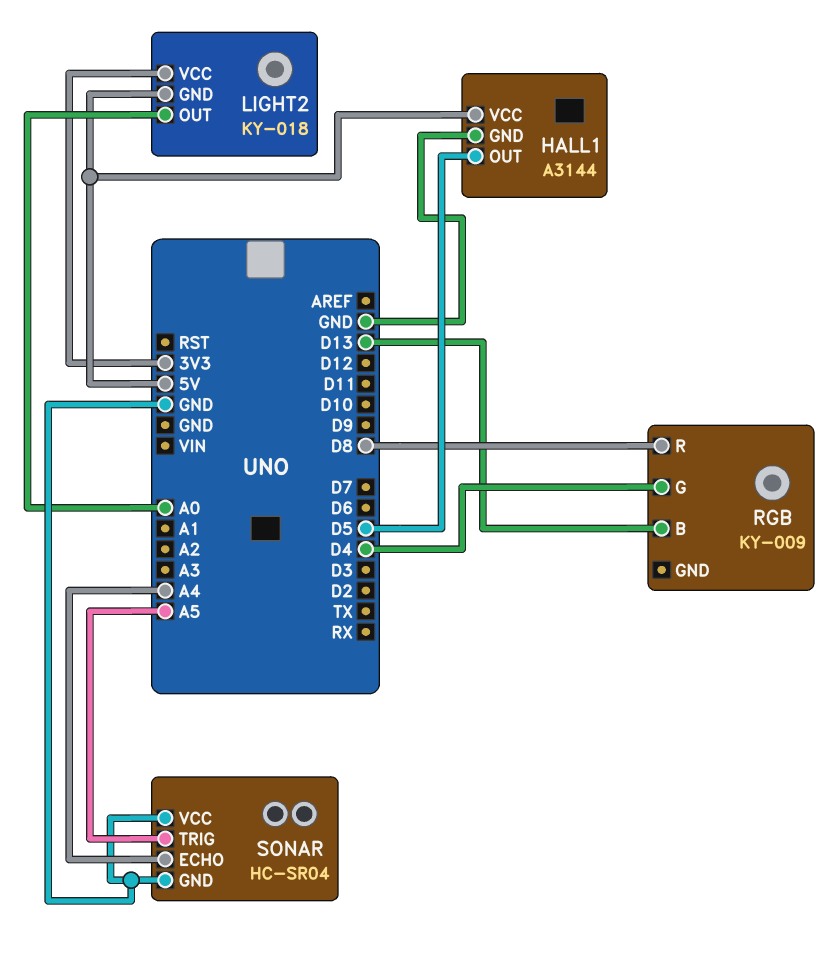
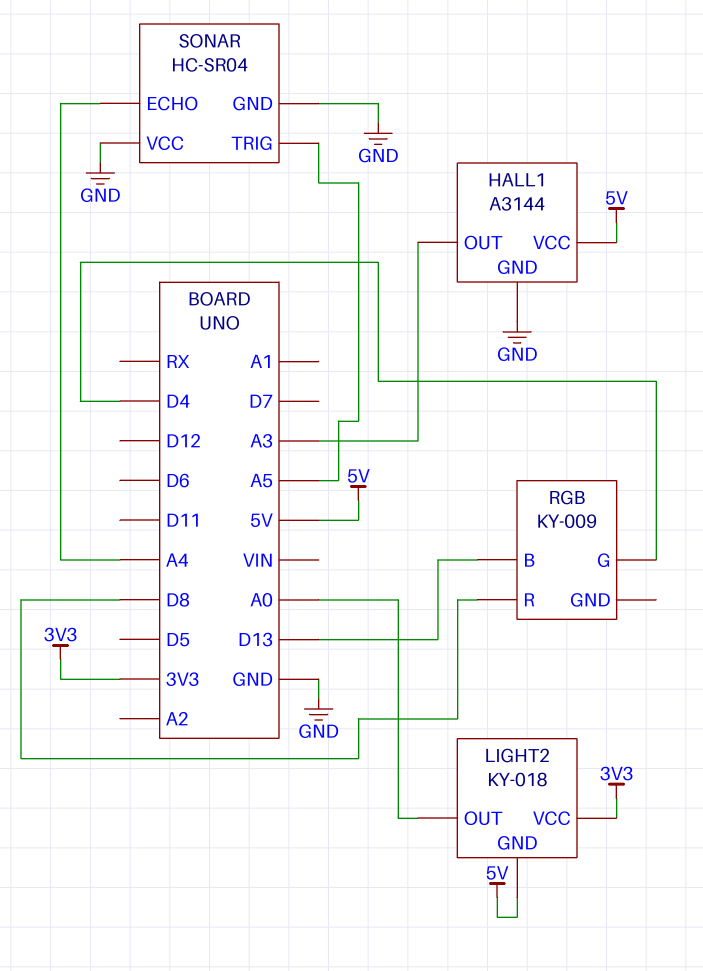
HALL1 pin OUT: D5 -> A3

